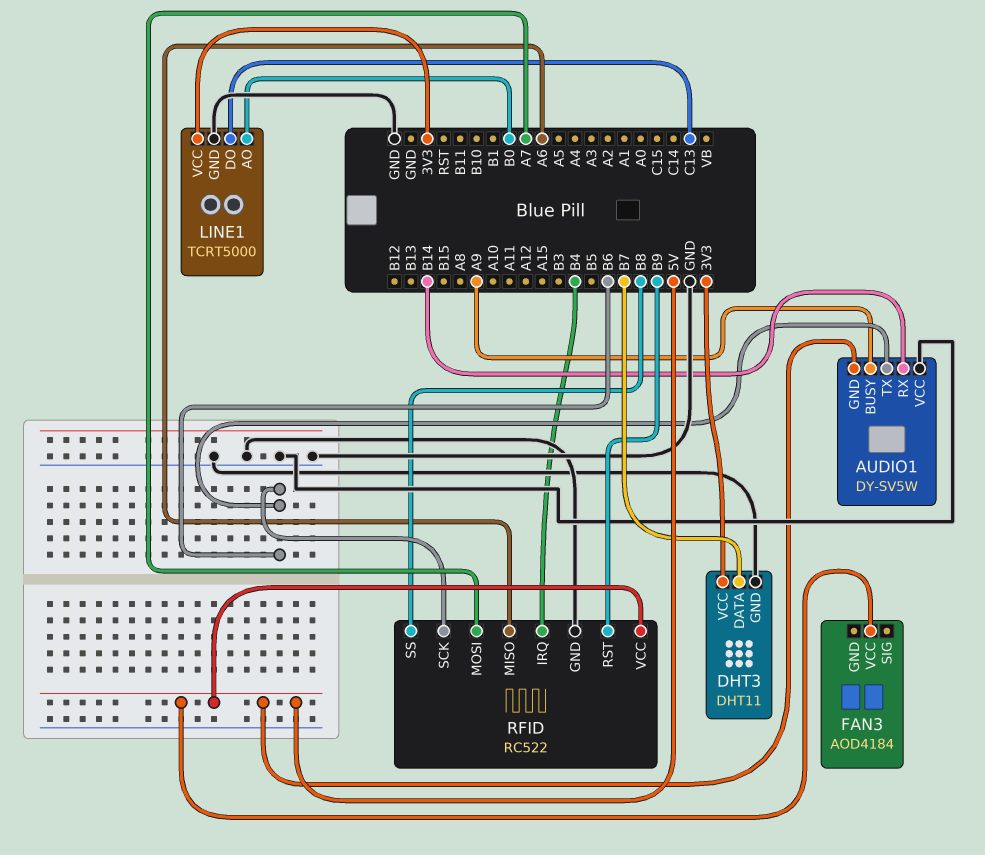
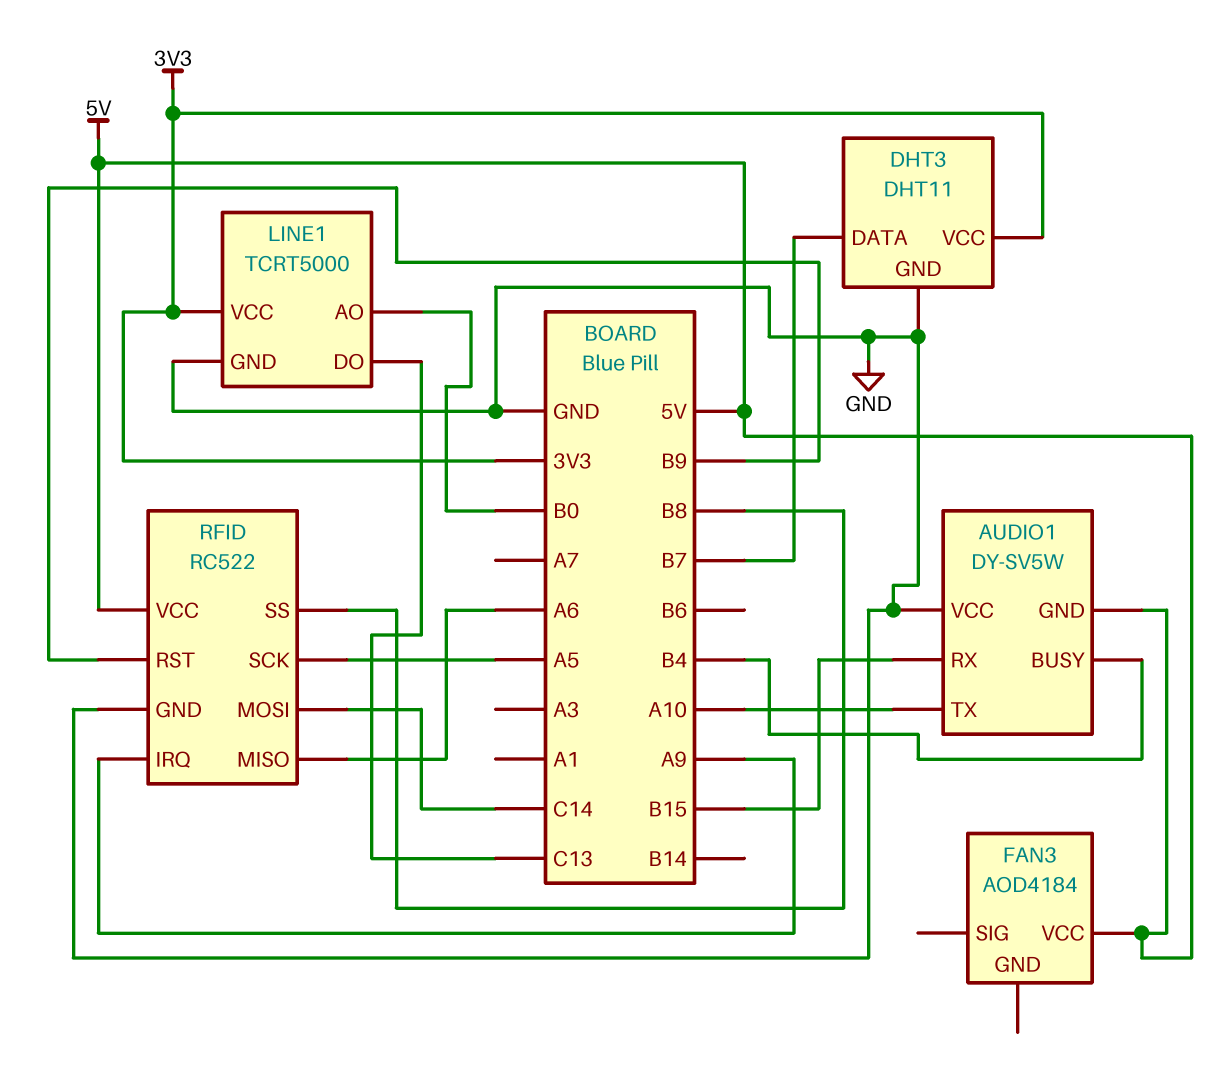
AUDIO1 pin BUSY: A9 -> B4
AUDIO1 pin RX: B14 -> B15
AUDIO1 pin TX: B6 -> A10
RFID pin IRQ: B4 -> A9
RFID pin MOSI: A7 -> C14
RFID pin SCK: B6 -> A5

